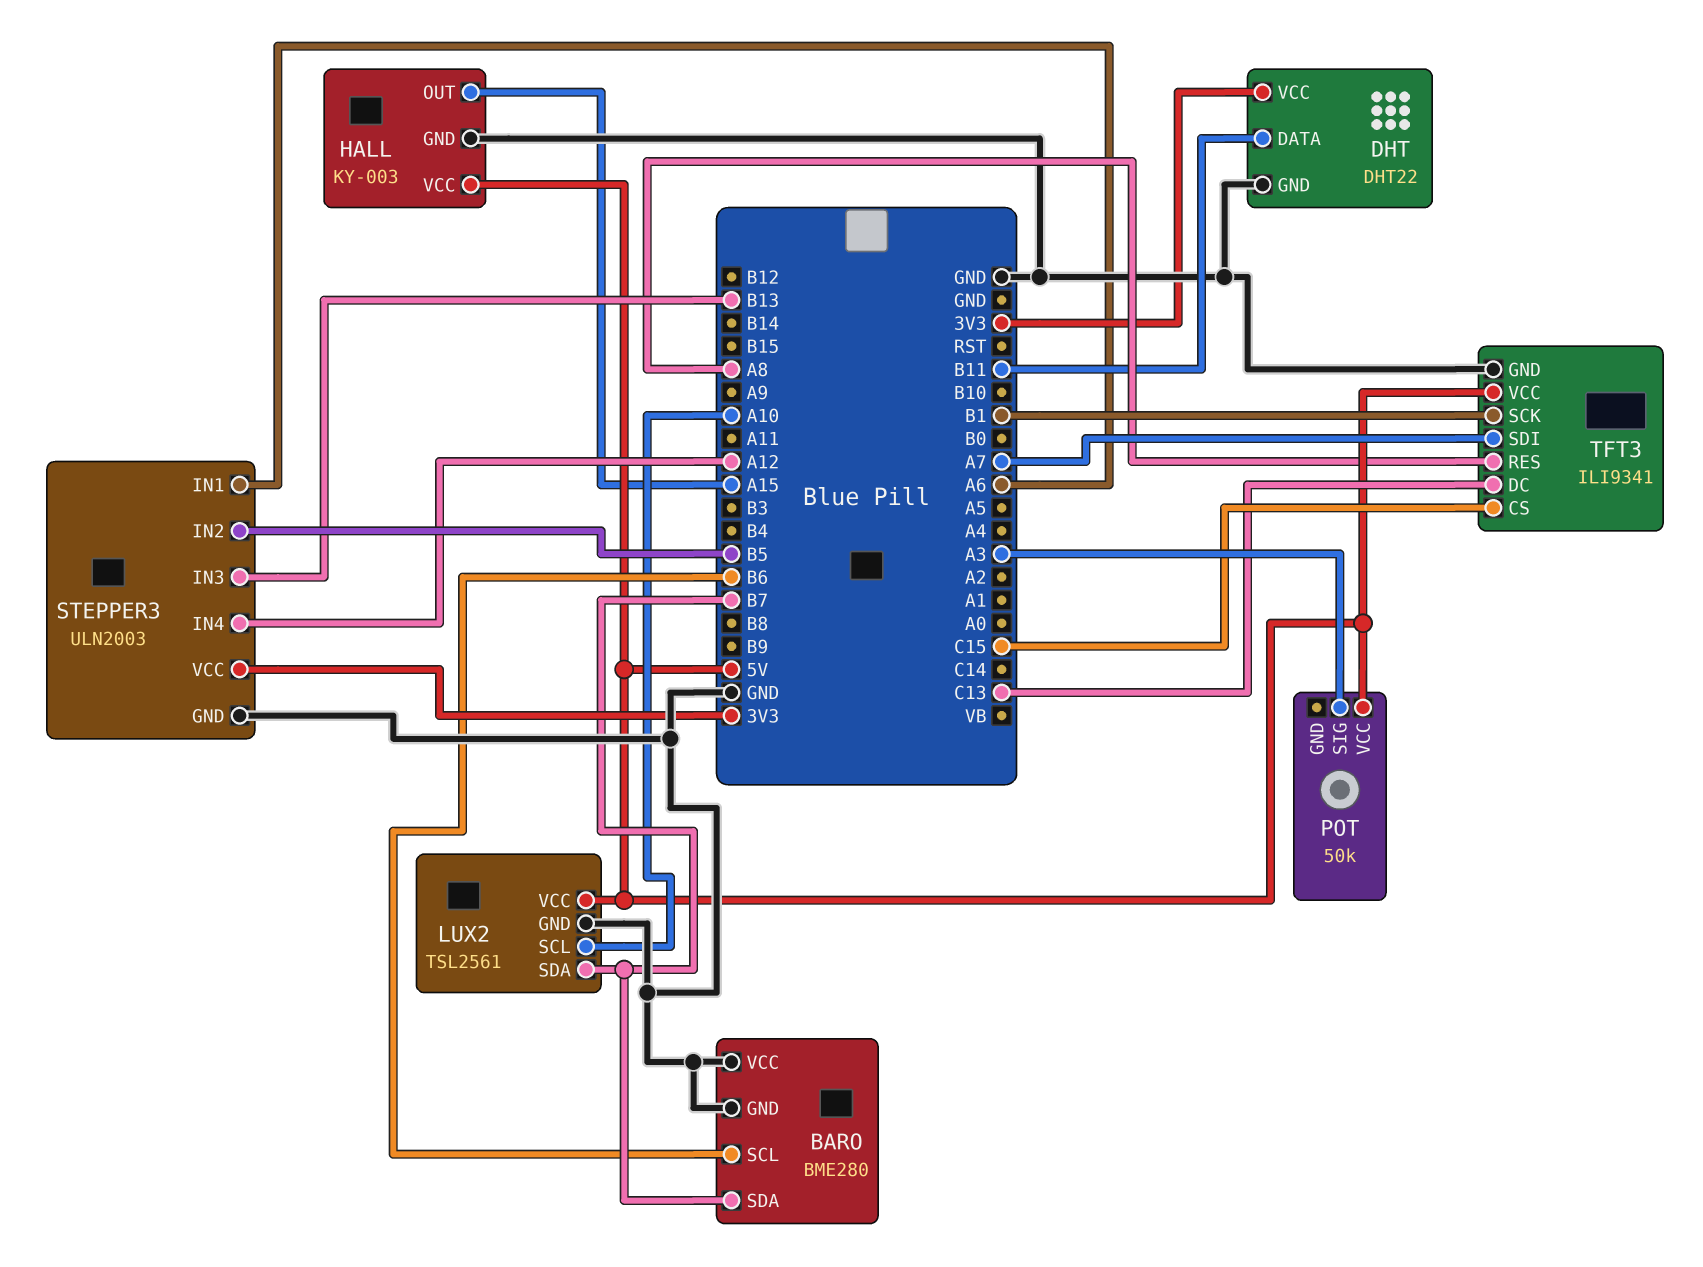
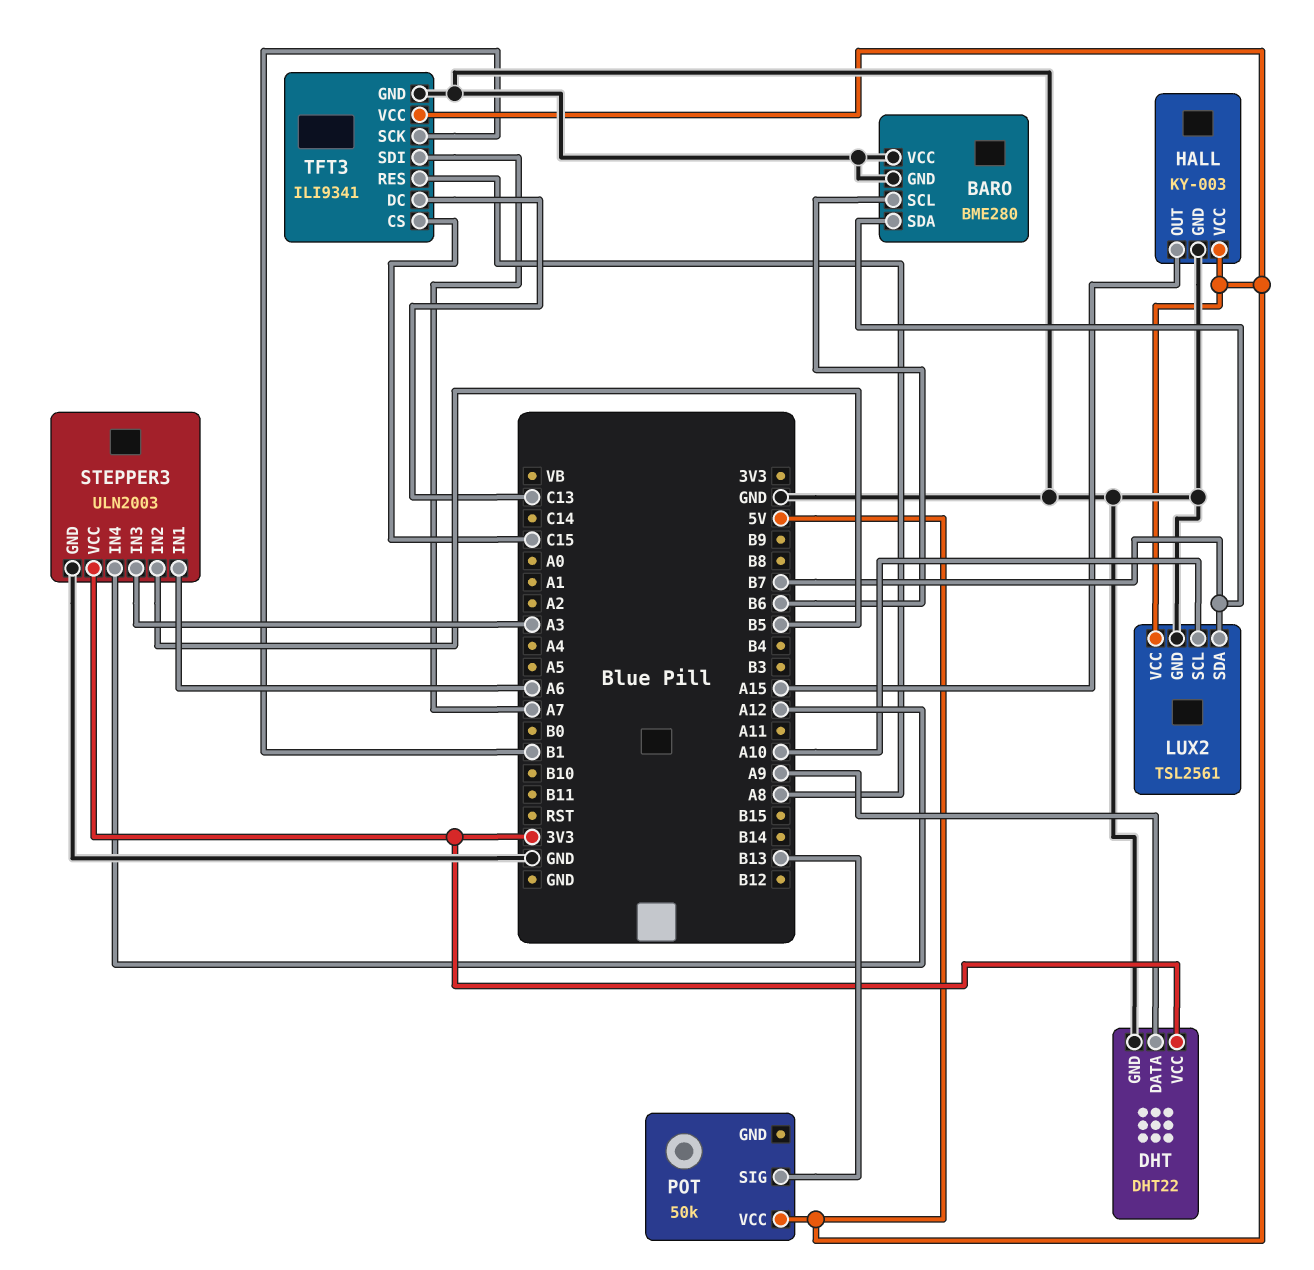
DHT pin DATA: B11 -> A9
POT pin SIG: A3 -> B13
STEPPER3 pin IN3: B13 -> A3

